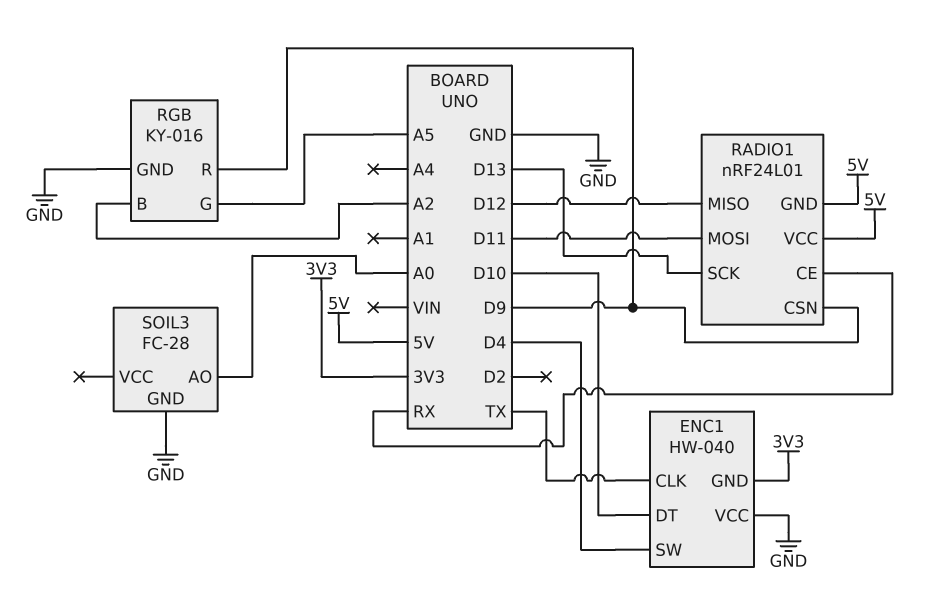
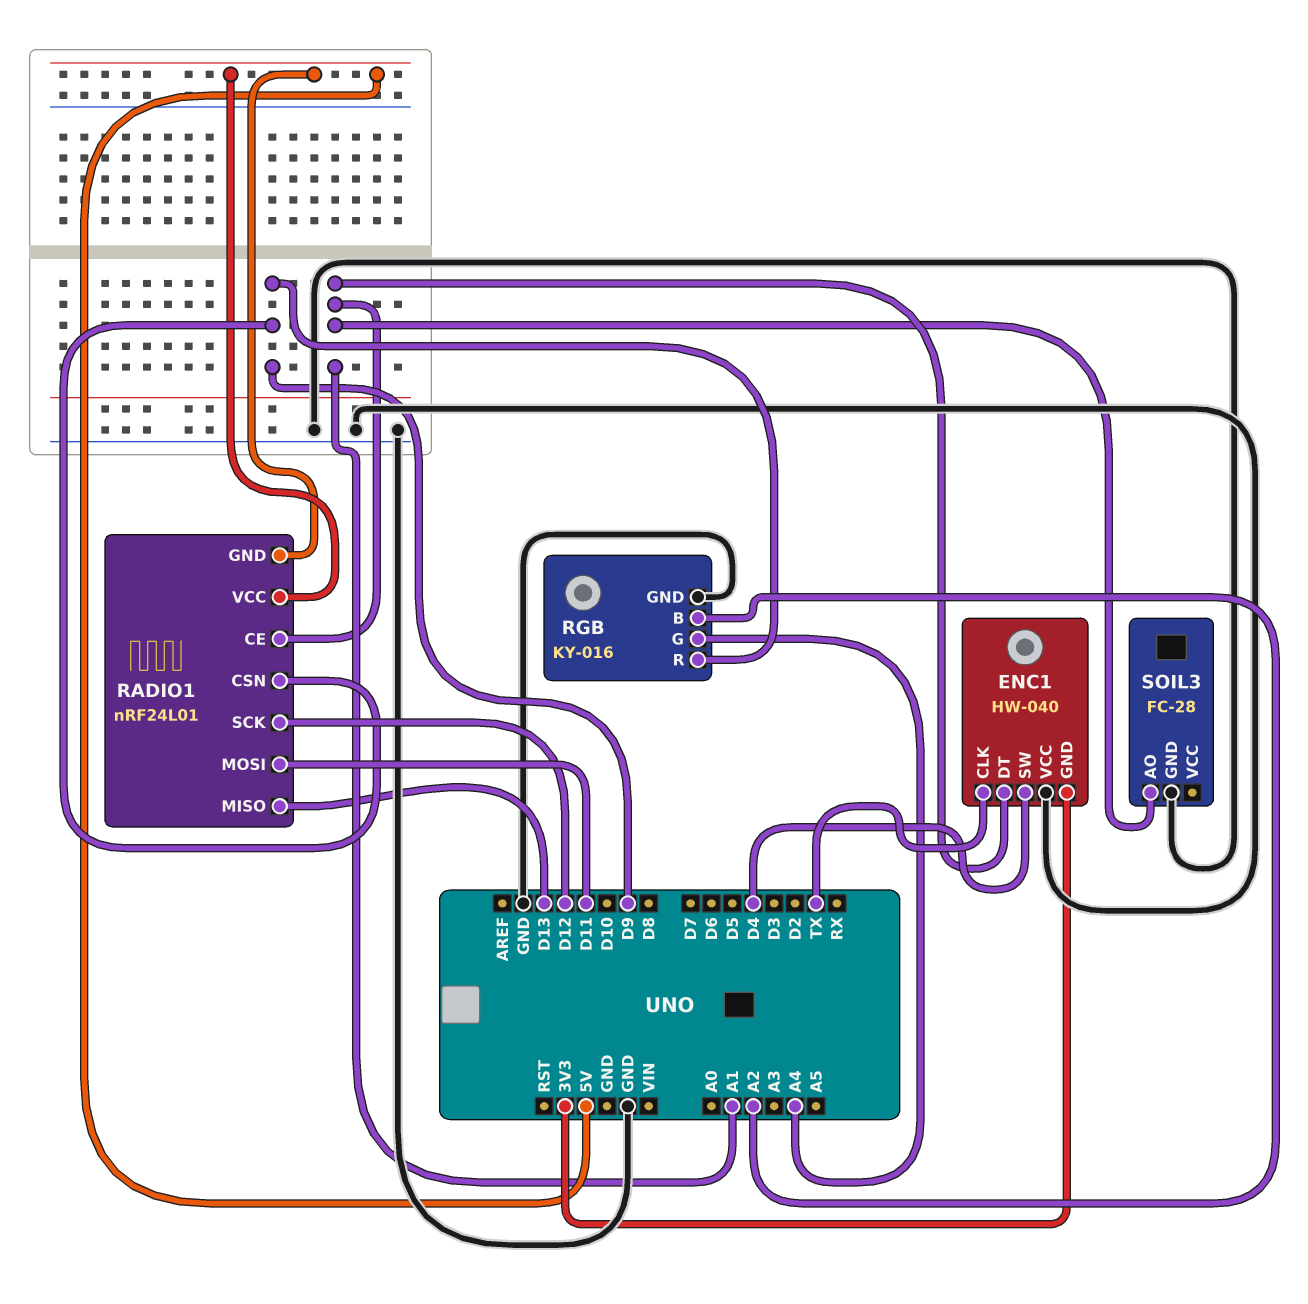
ENC1 pin DT: D10 -> A1
RADIO1 pin CE: RX -> A1
RADIO1 pin MISO: D12 -> D13
RADIO1 pin SCK: D13 -> D12
RGB pin G: A5 -> A4
SOIL3 pin AO: A0 -> A1

